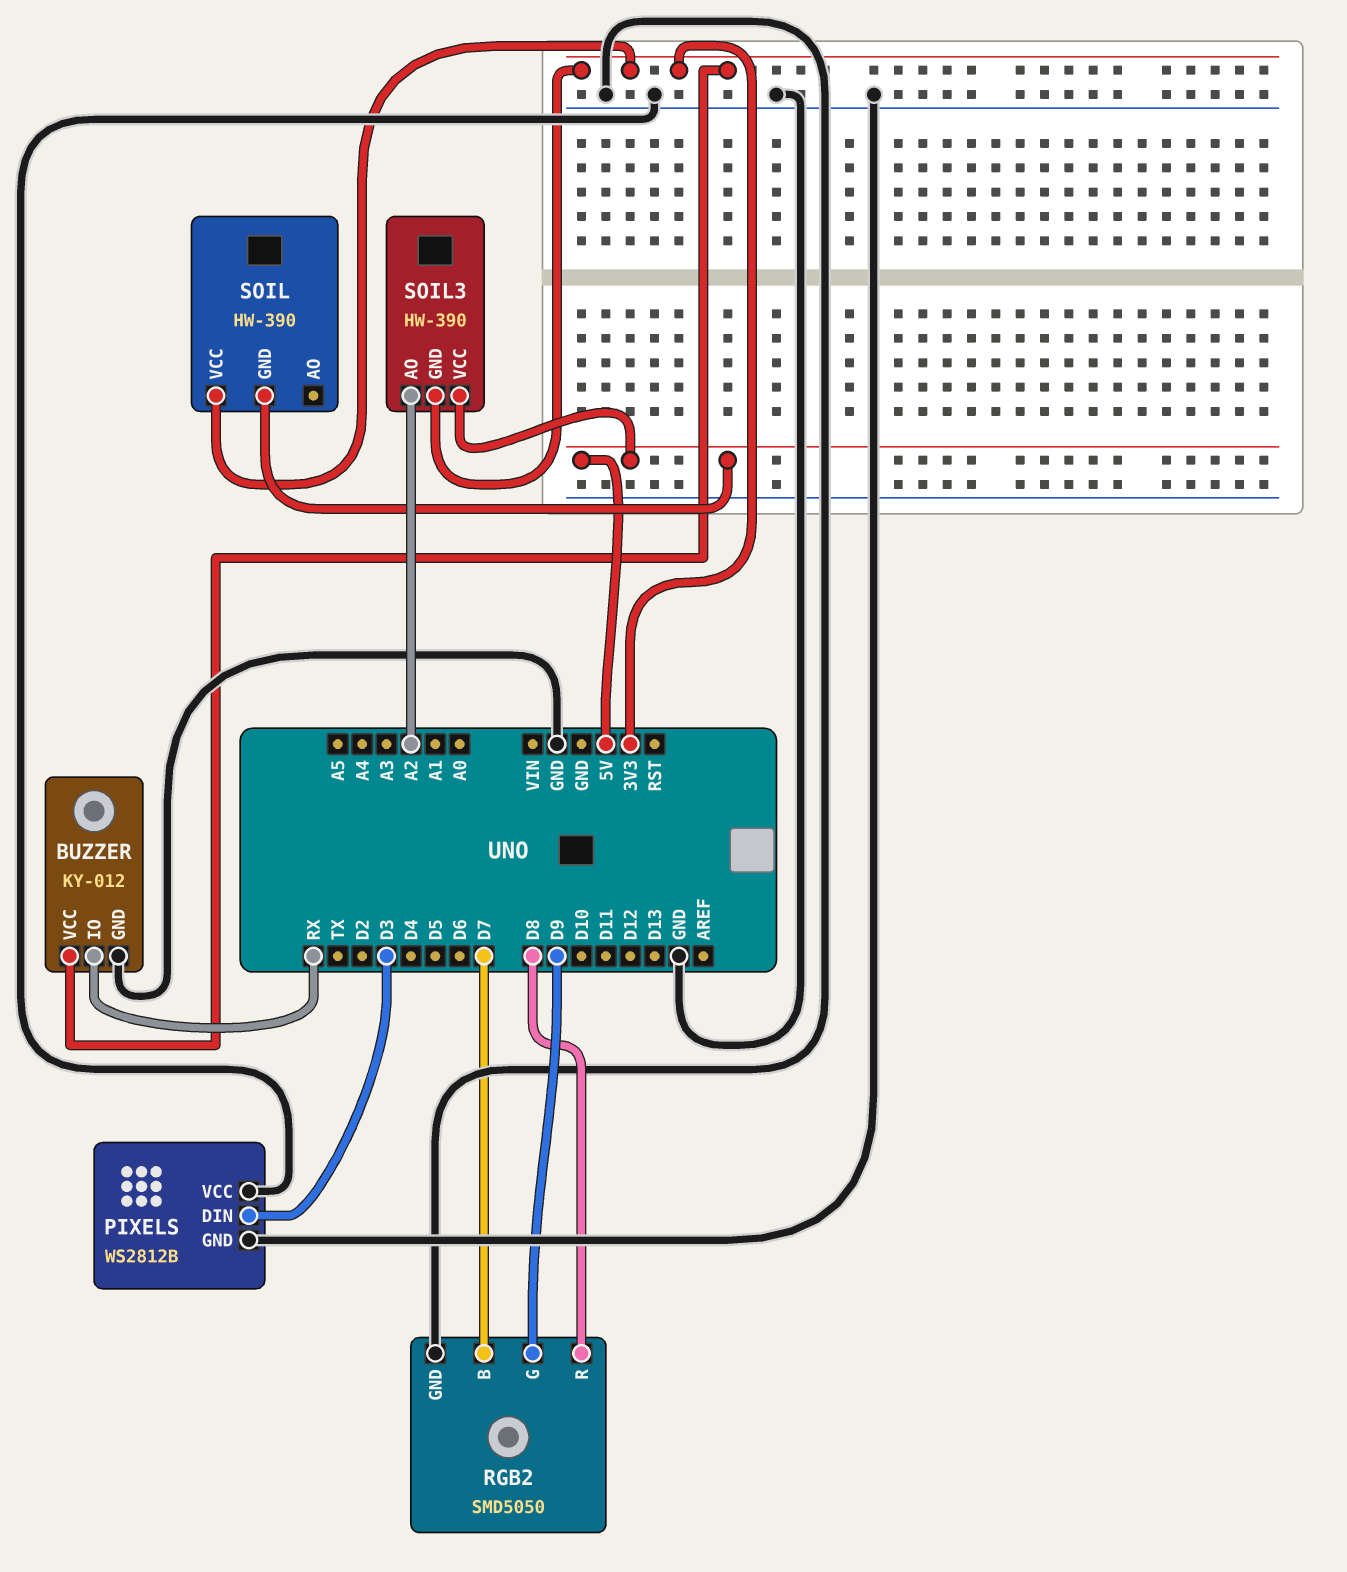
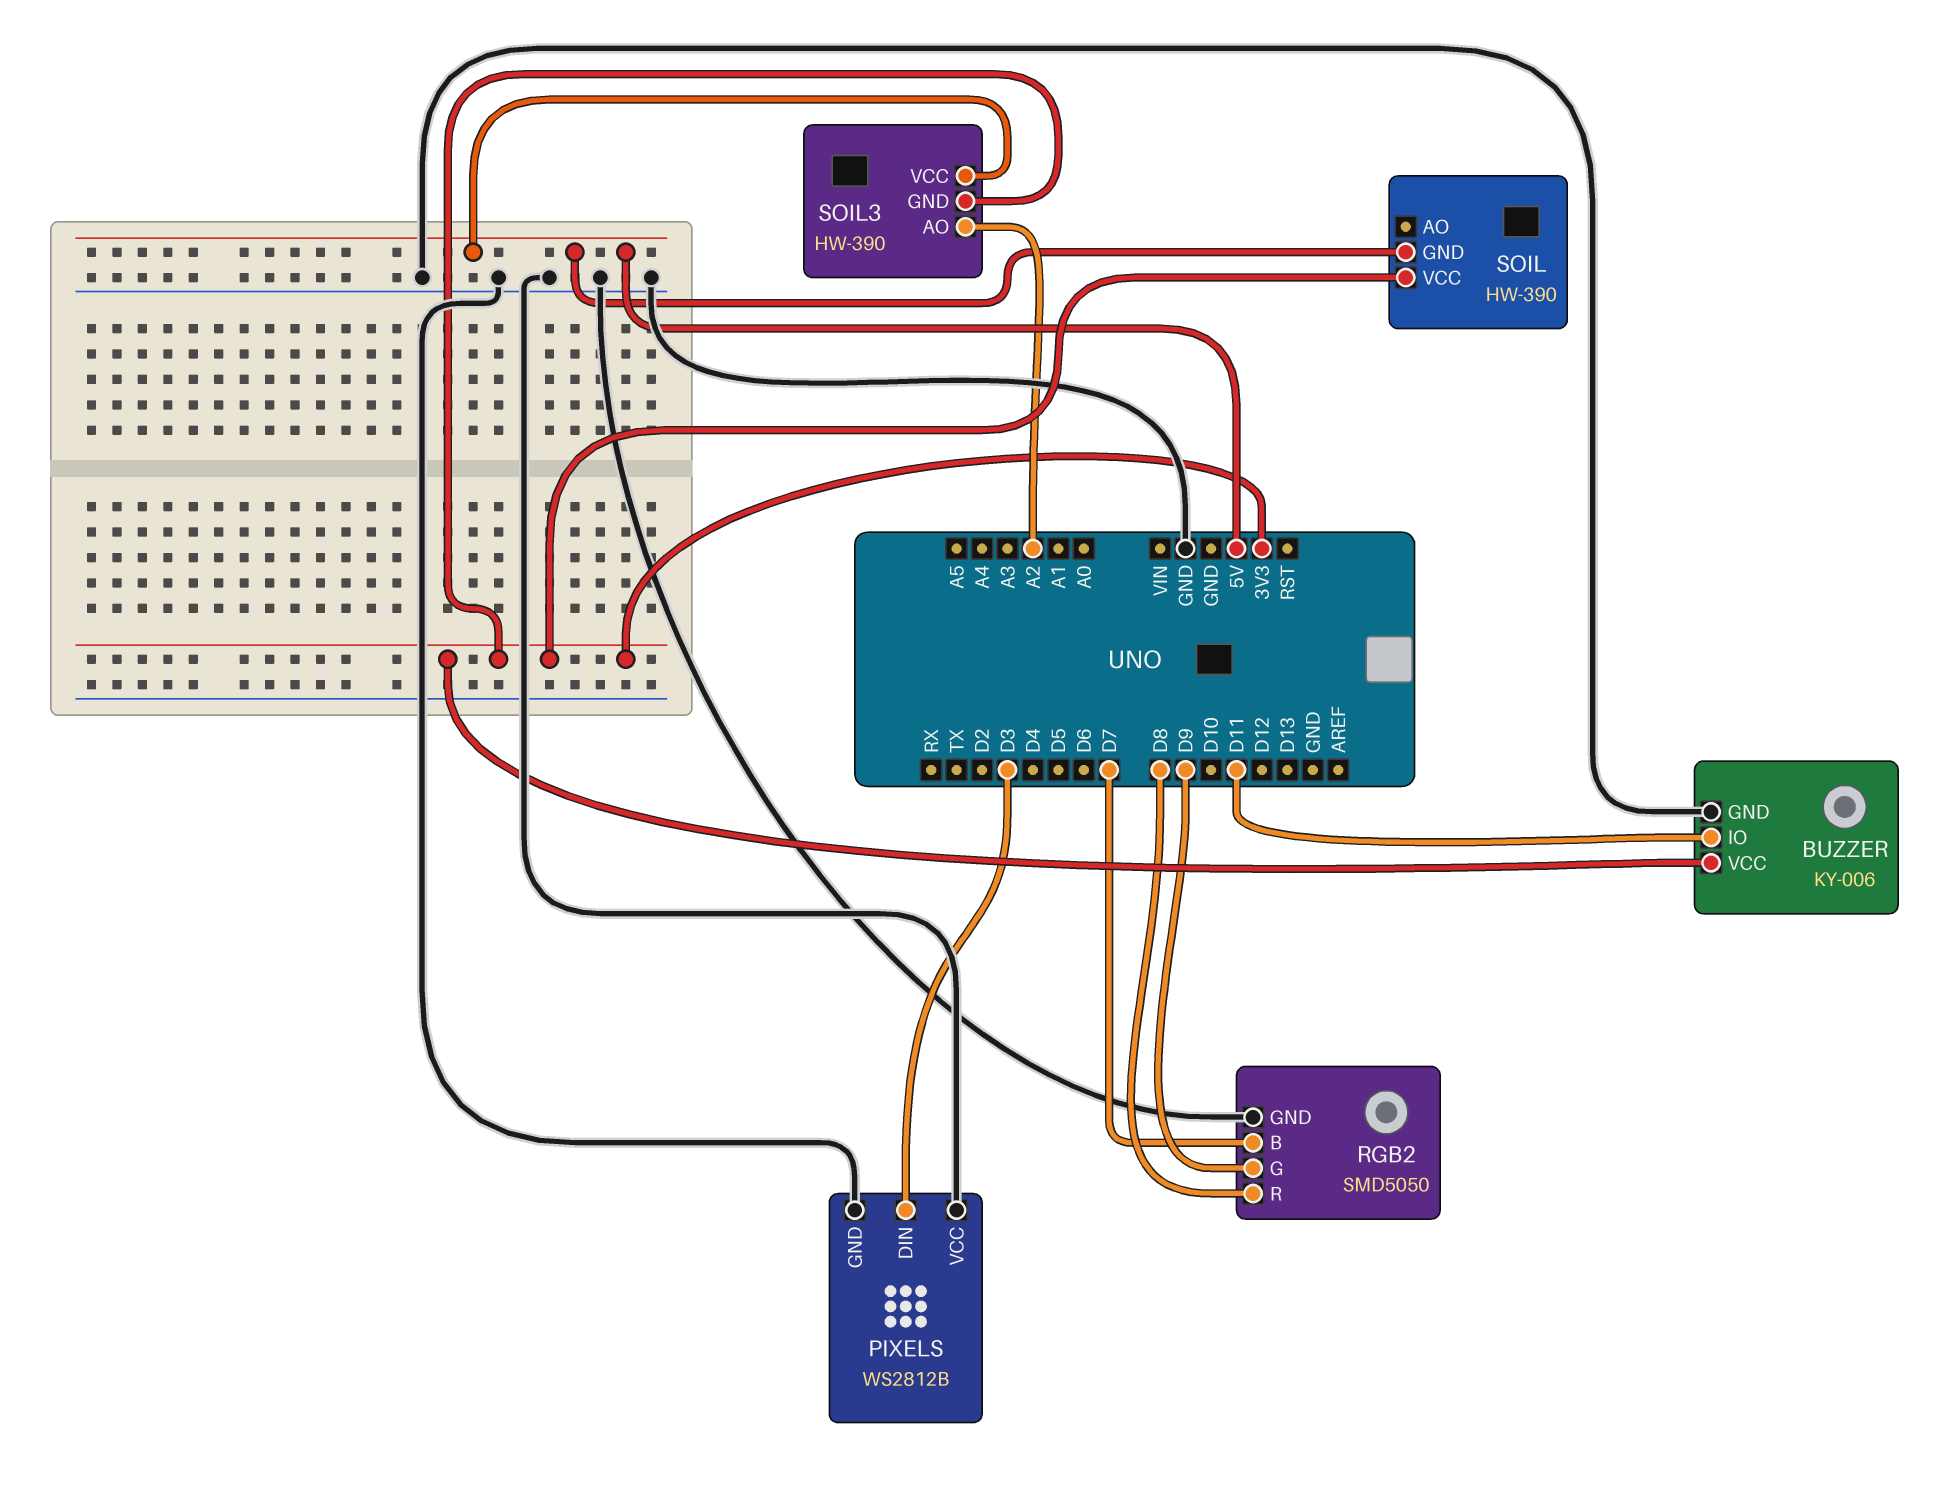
BUZZER: KY-012 -> KY-006
BUZZER pin IO: RX -> D11

